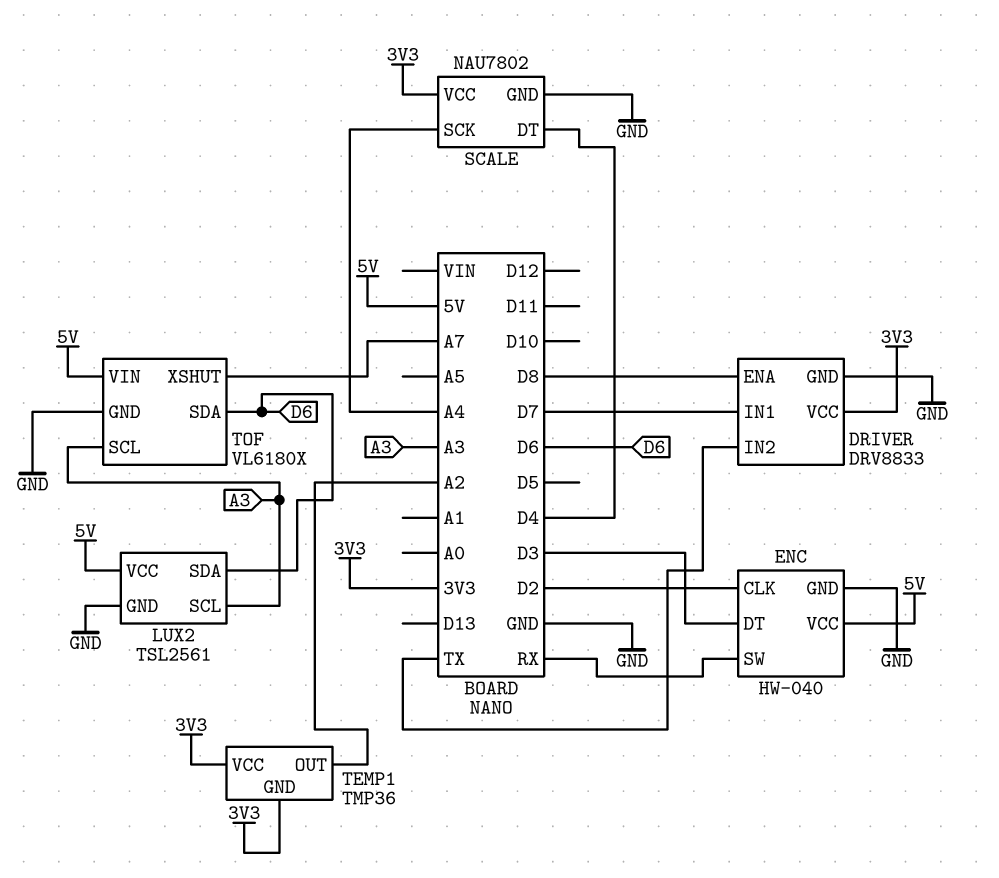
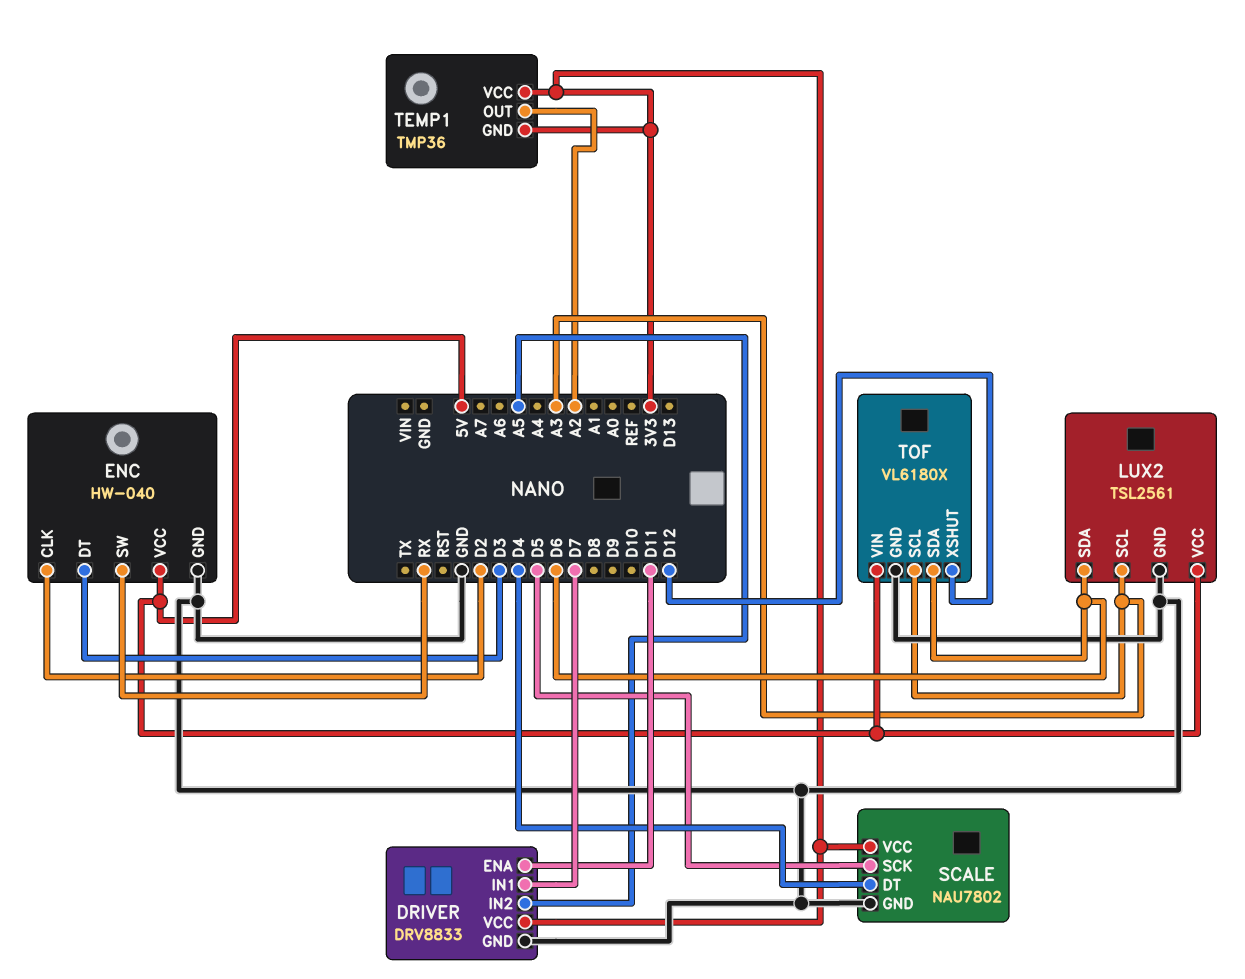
DRIVER pin ENA: D8 -> D11
DRIVER pin IN2: TX -> A5
SCALE pin SCK: A4 -> D5
TOF pin XSHUT: A7 -> D12

